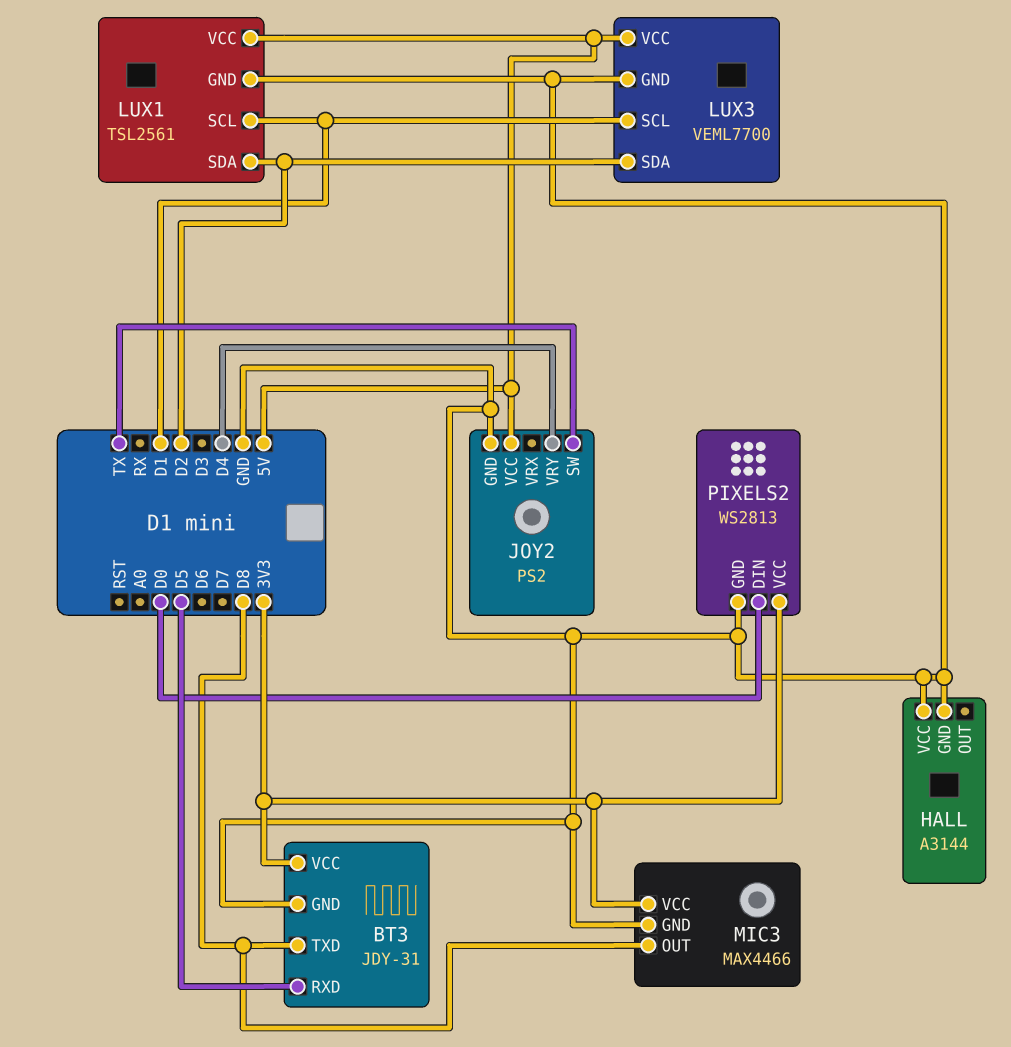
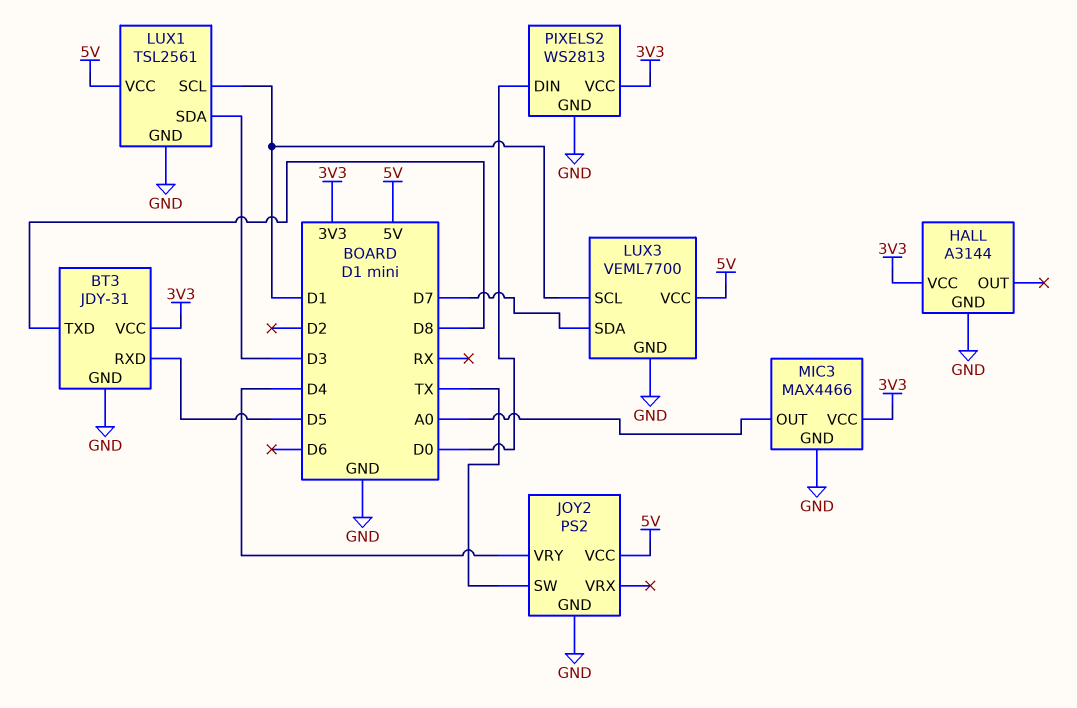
HALL pin VCC: GND -> 3V3
LUX1 pin SDA: D2 -> D3
LUX3 pin SDA: D2 -> D7
MIC3 pin OUT: D8 -> A0

